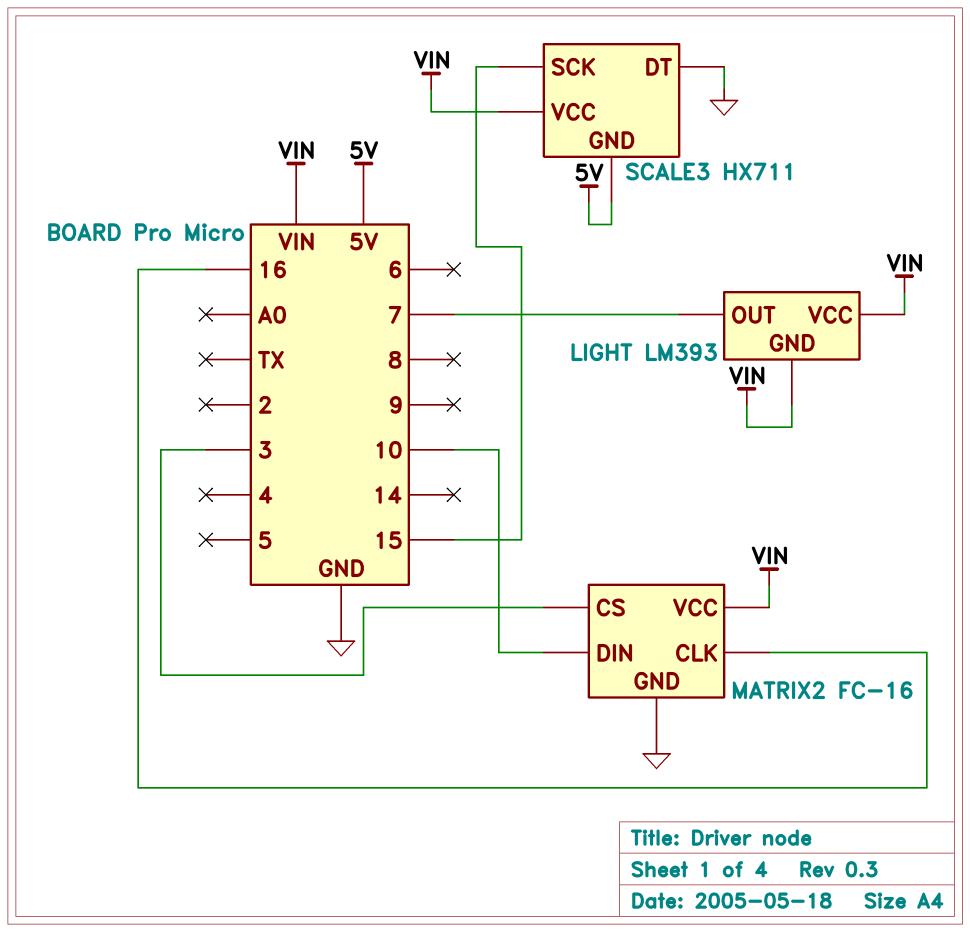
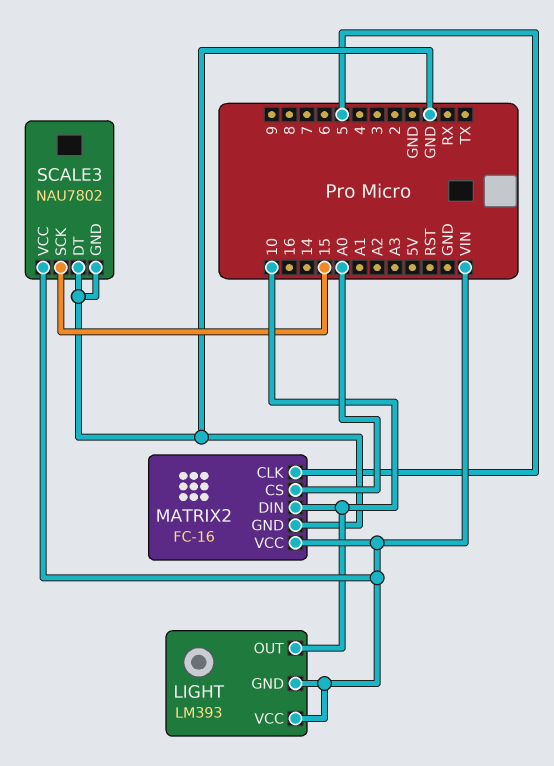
LIGHT pin OUT: 7 -> 10
MATRIX2 pin CLK: 16 -> 5
MATRIX2 pin CS: 3 -> A0
SCALE3: HX711 -> NAU7802
SCALE3 pin GND: 5V -> GND

